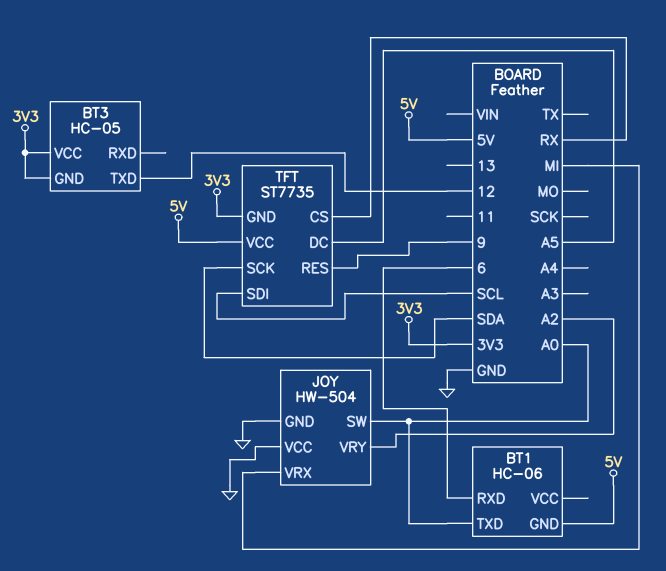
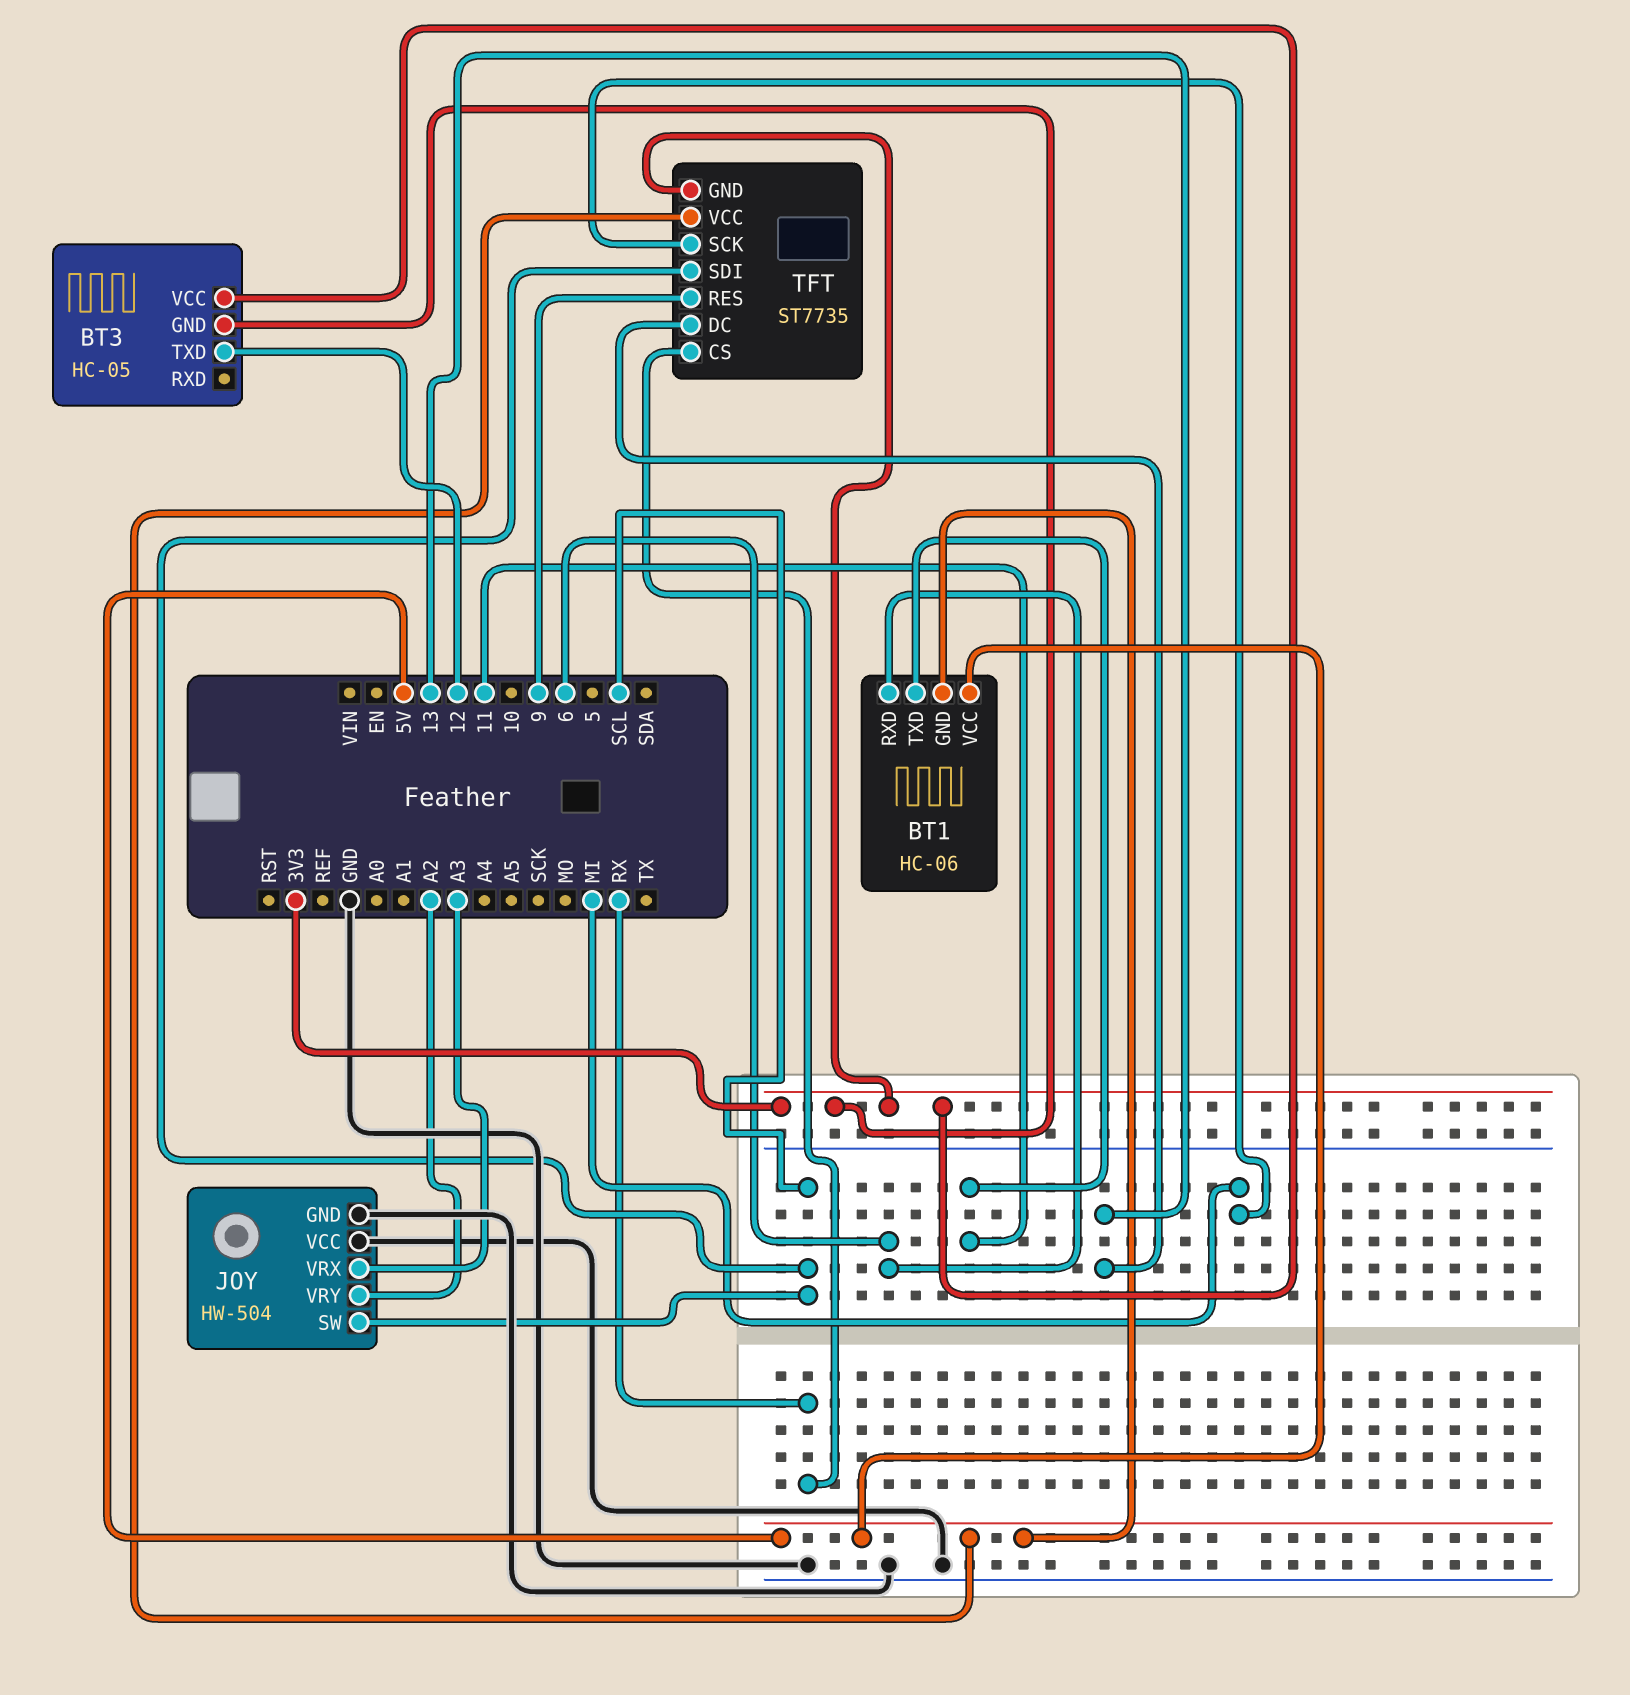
BT1 pin TXD: A0 -> 11
BT1 pin VCC: none -> 5V
JOY pin SW: A0 -> SCL
JOY pin VRX: MI -> A3
TFT pin DC: A5 -> 13
TFT pin SCK: SDA -> MI

